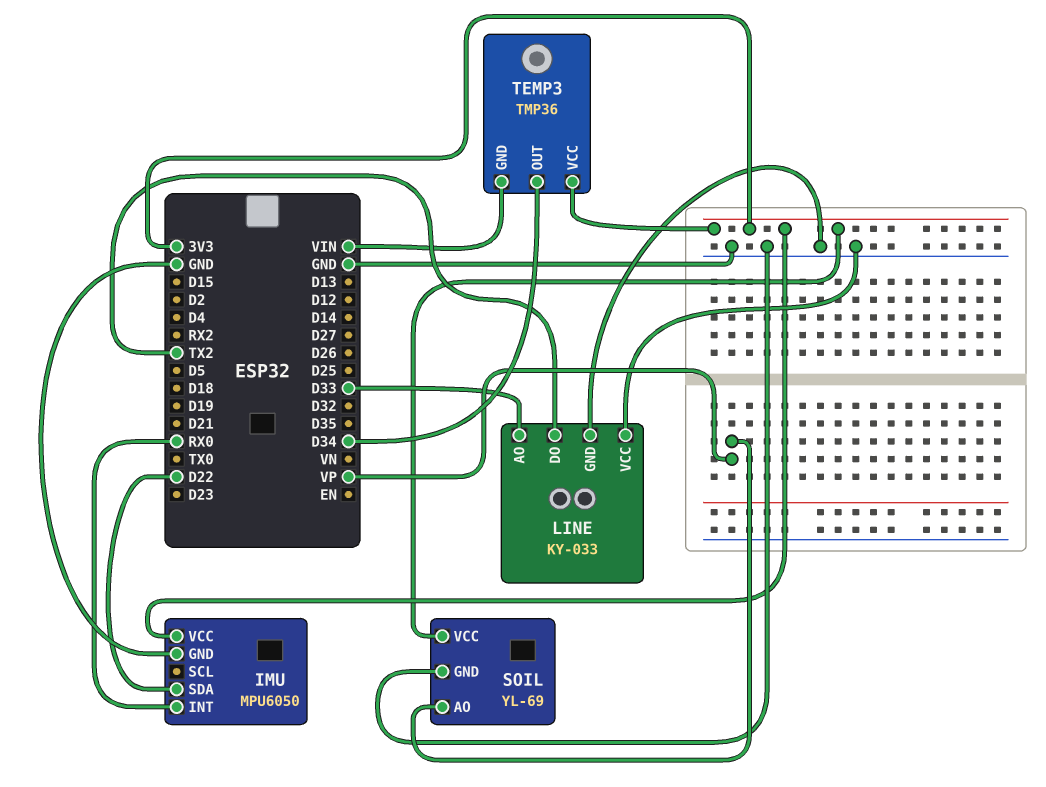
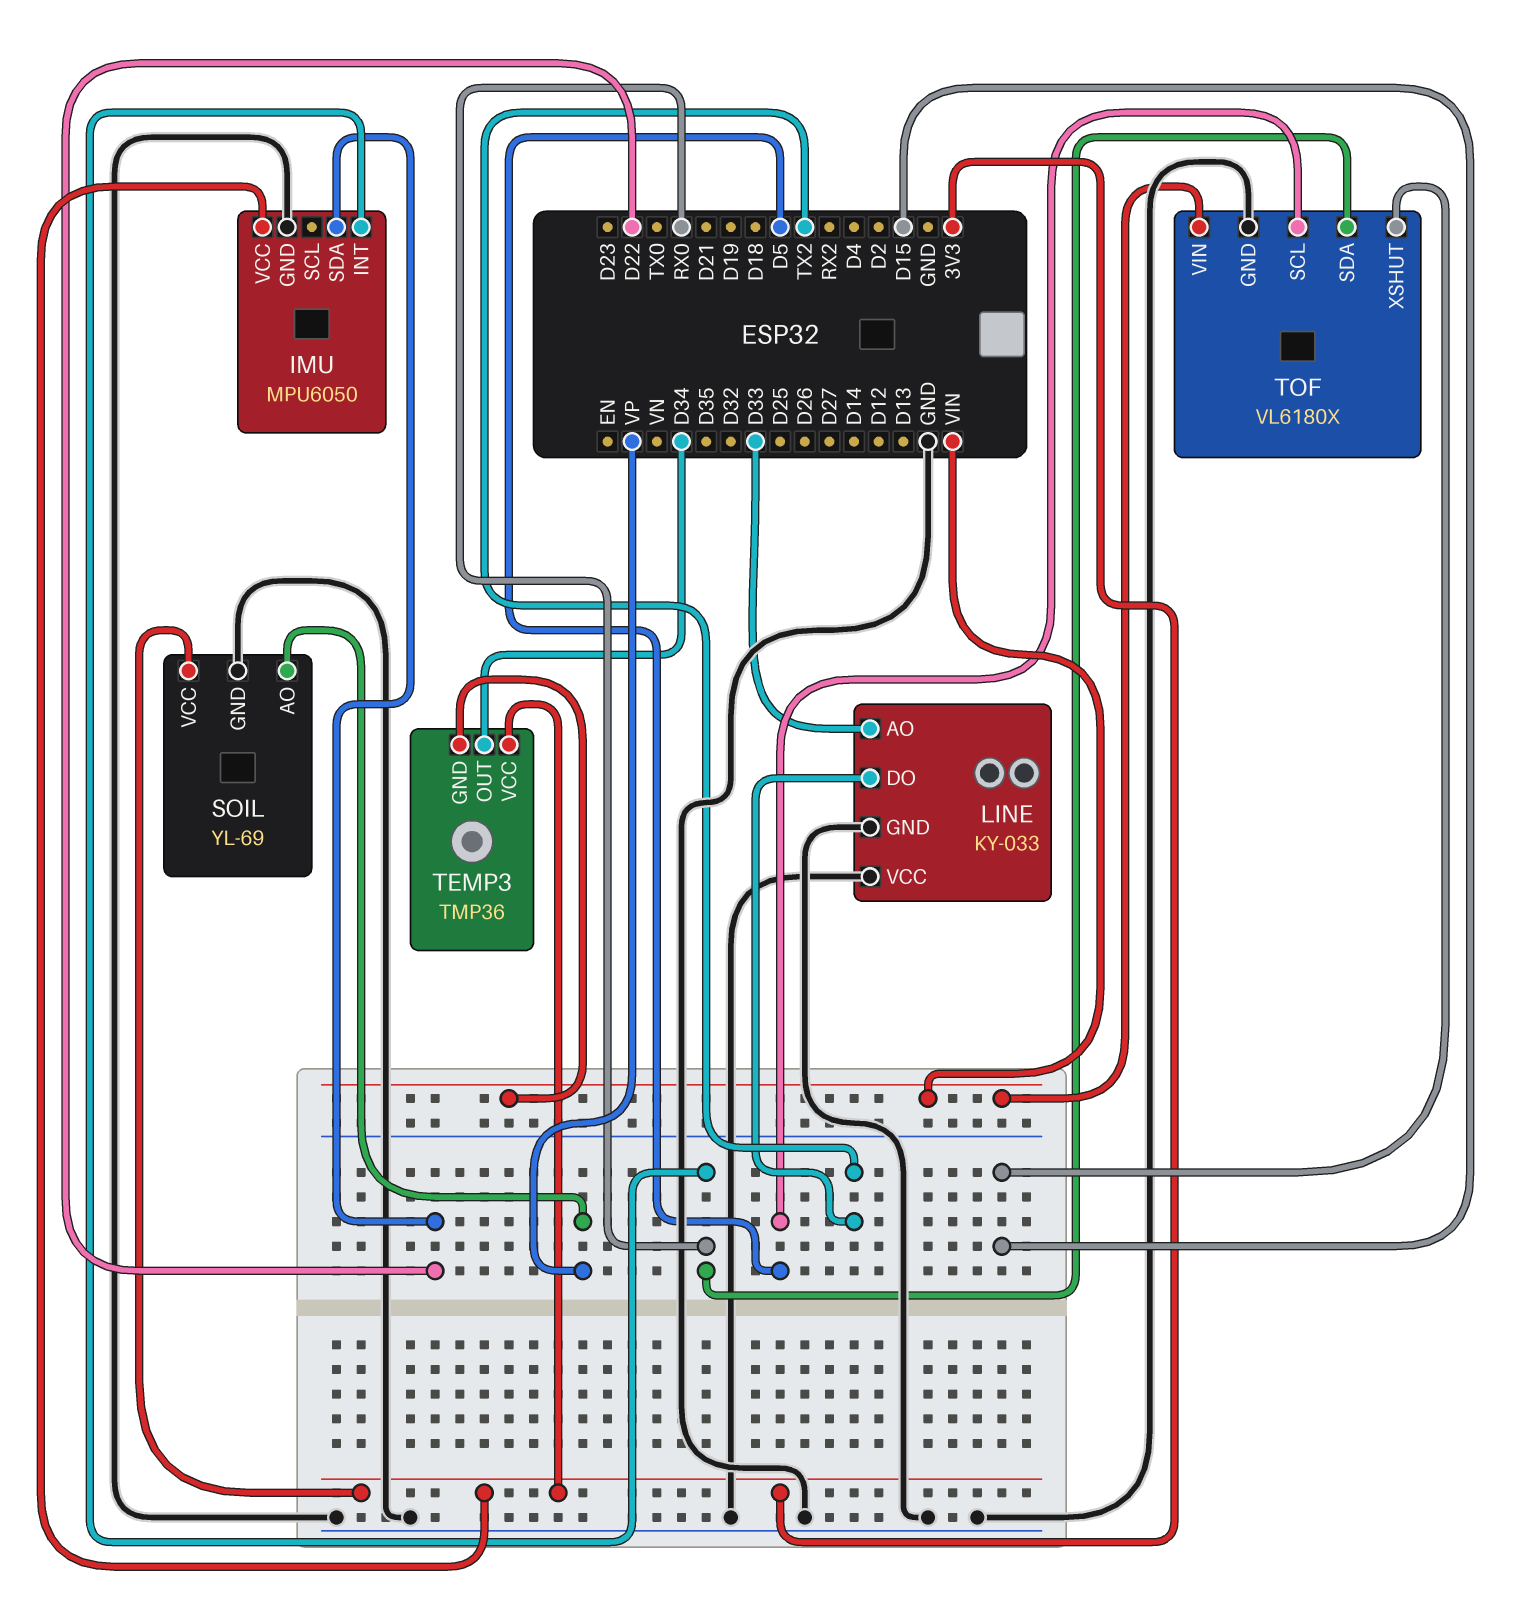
TOF: none -> VL6180X
TOF pin GND: none -> GND
TOF pin SCL: none -> D5
TOF pin SDA: none -> RX0
TOF pin VIN: none -> VIN
TOF pin XSHUT: none -> D15

